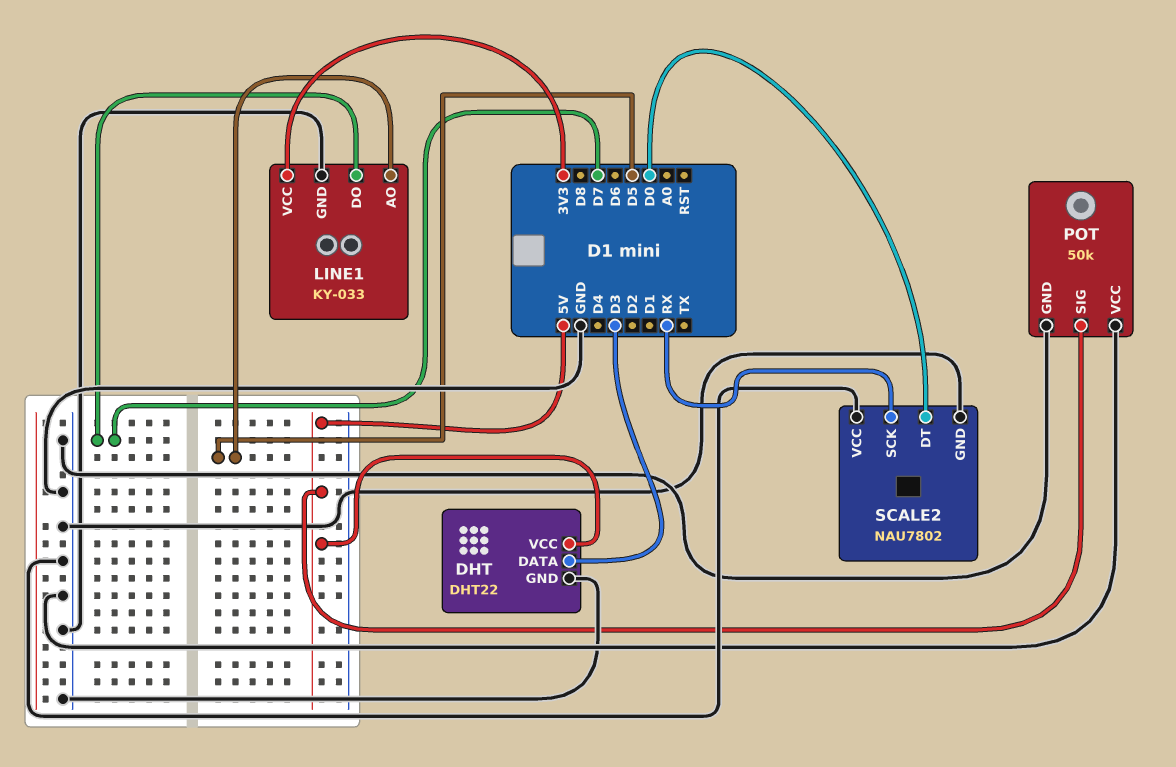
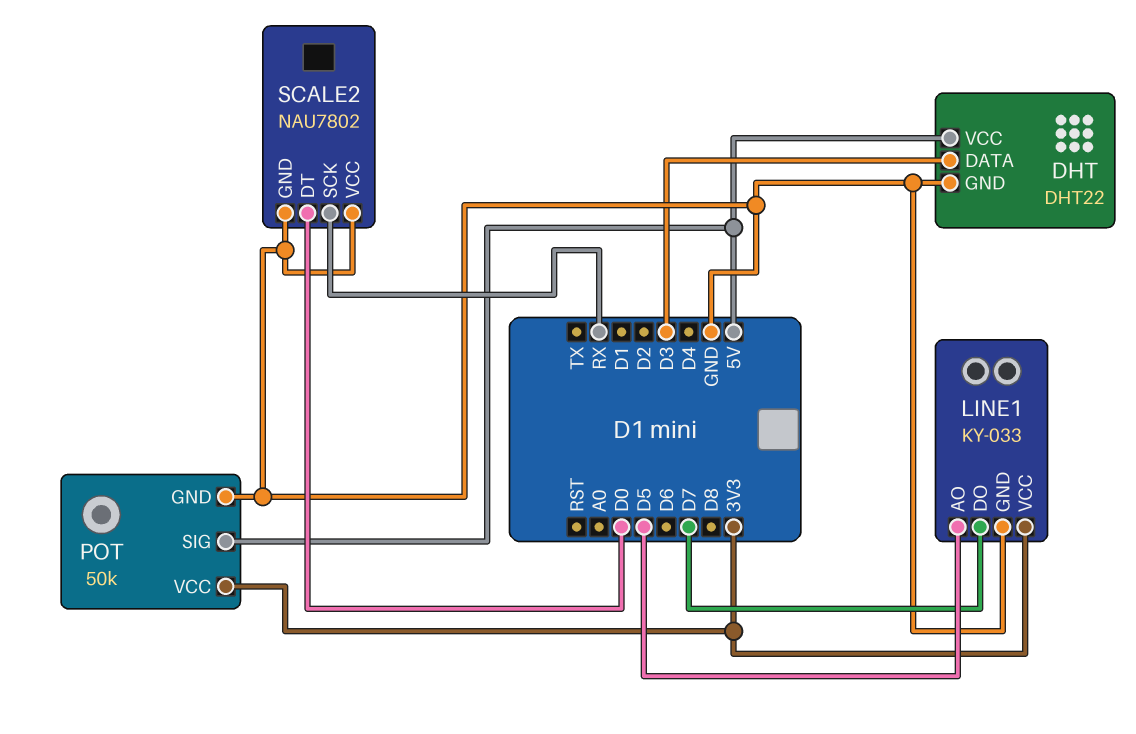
POT pin VCC: GND -> 3V3

